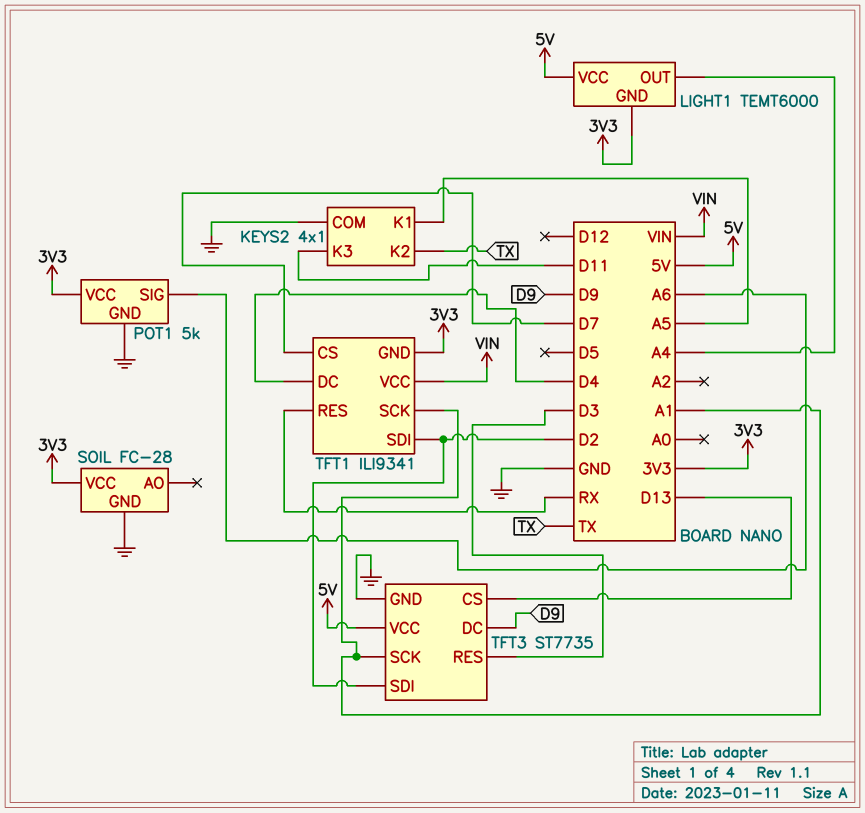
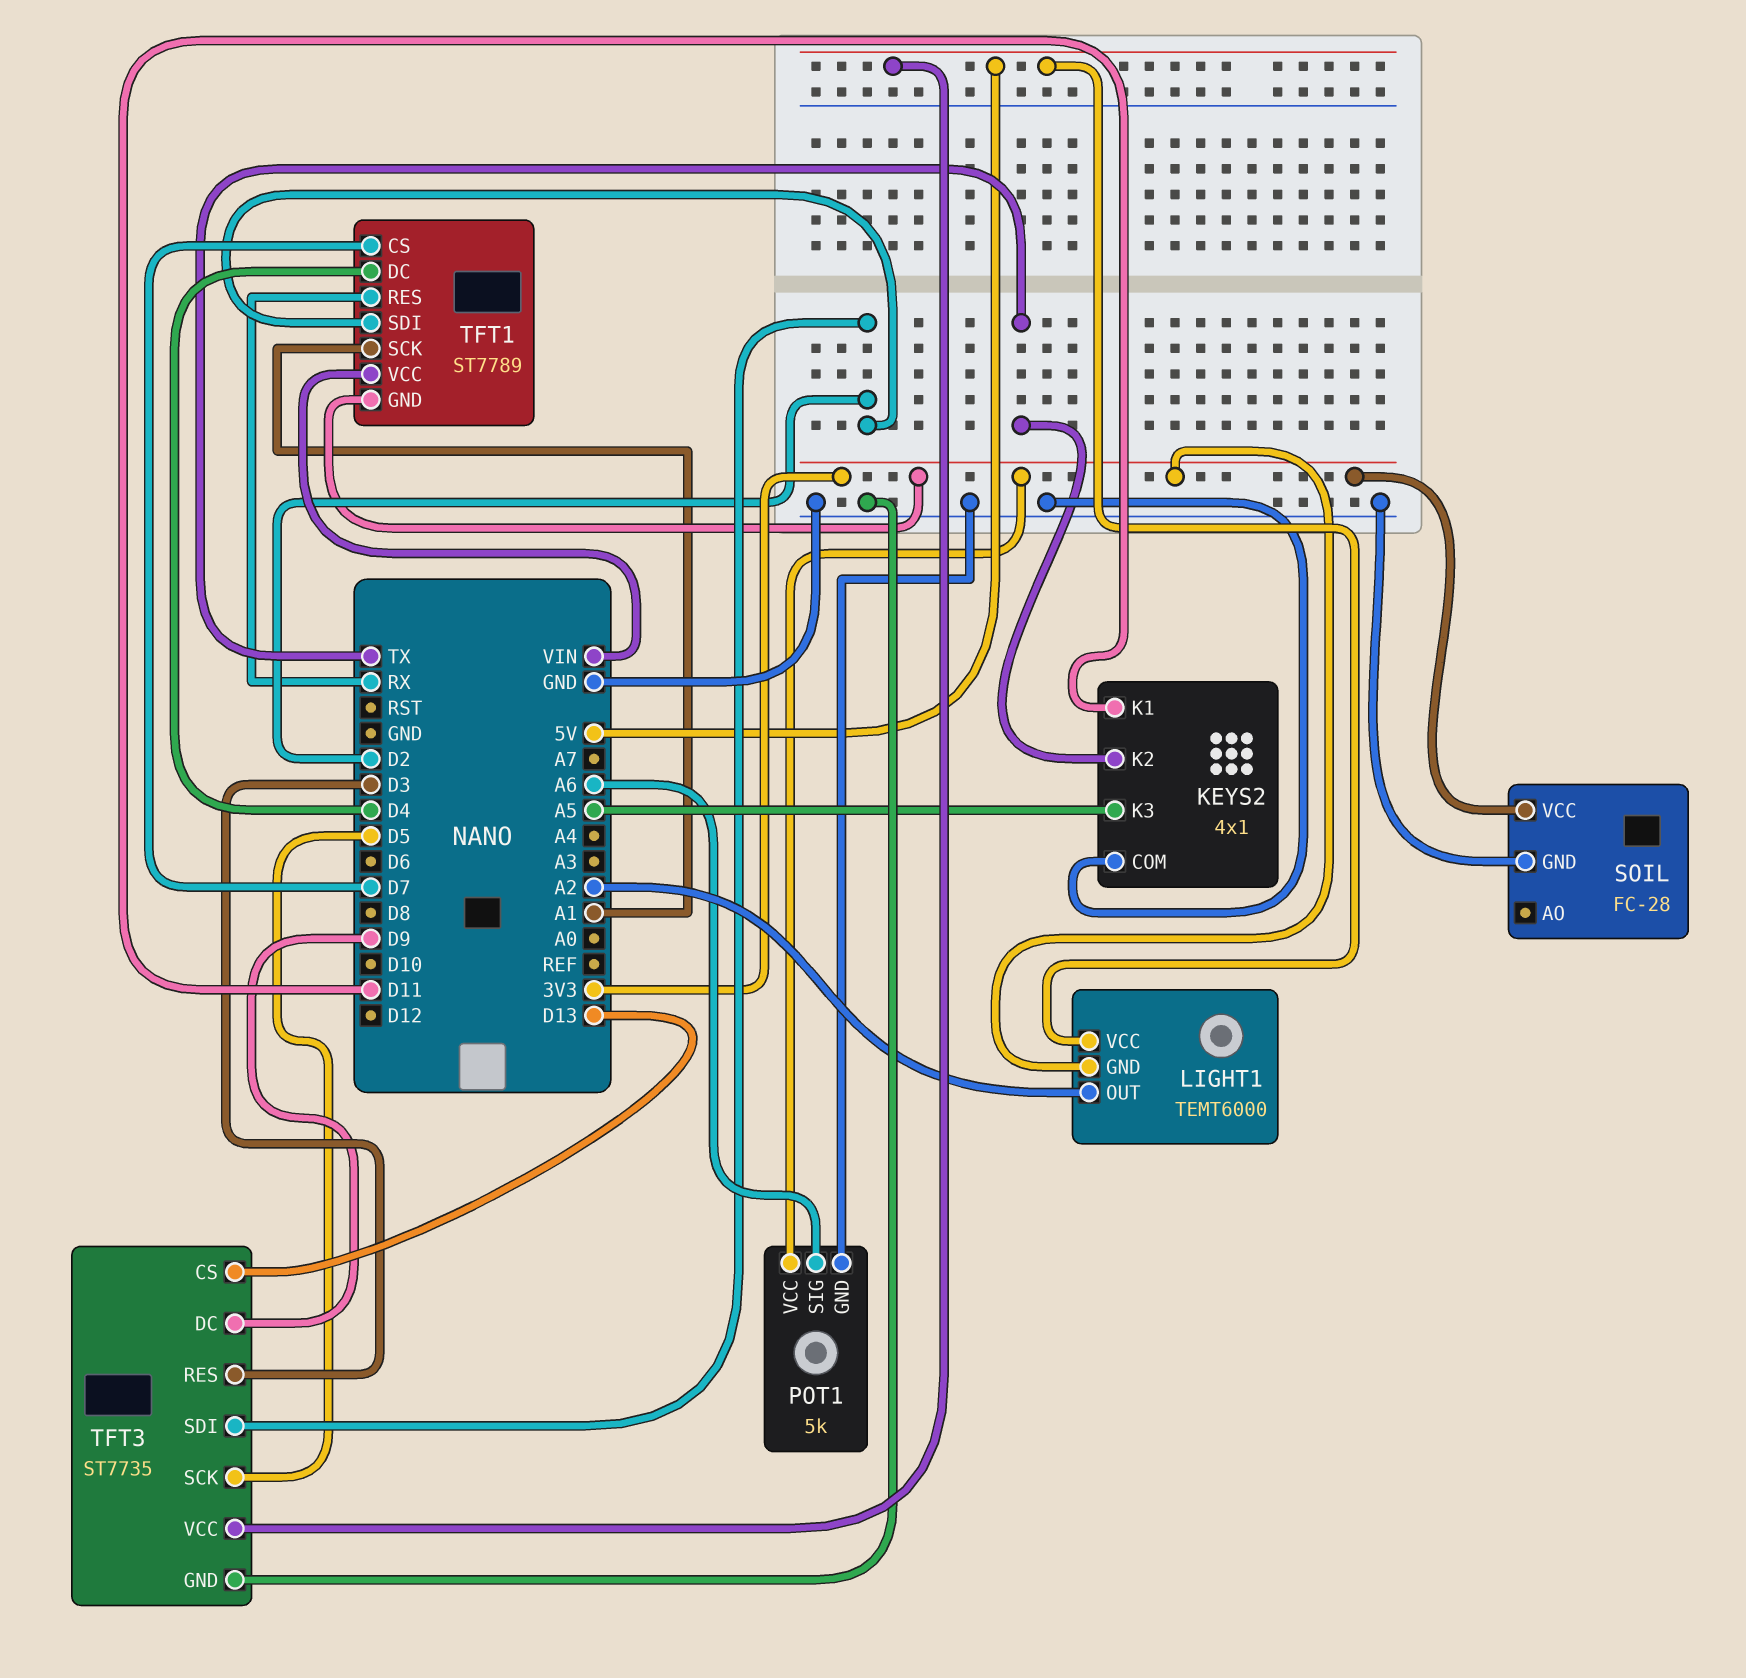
KEYS2 pin K1: A5 -> D11
KEYS2 pin K3: D11 -> A5
LIGHT1 pin OUT: A4 -> A2
TFT1: ILI9341 -> ST7789
TFT3 pin SCK: A1 -> D5

